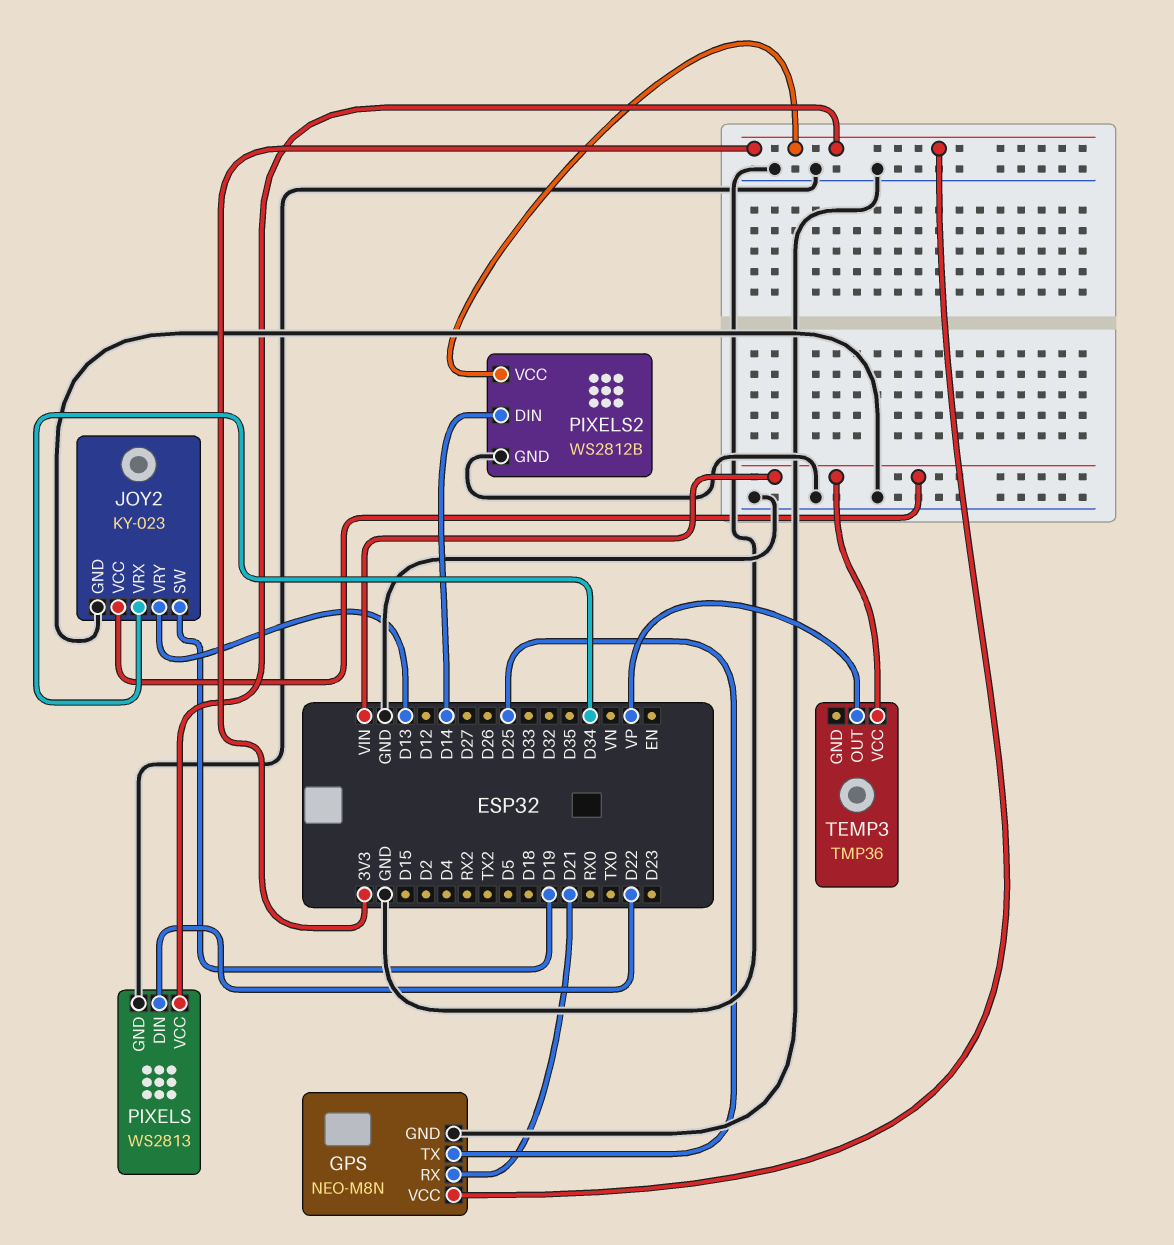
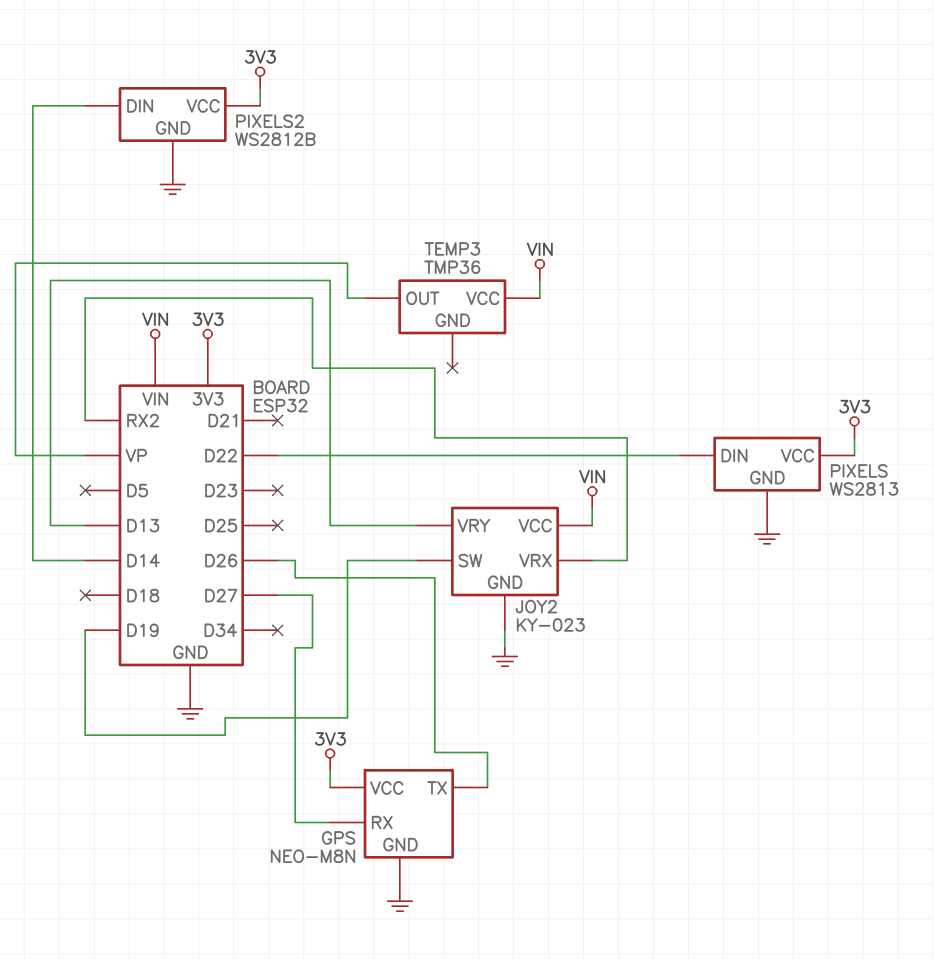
GPS pin RX: D21 -> D27
GPS pin TX: D25 -> D26
JOY2 pin VRX: D34 -> RX2

